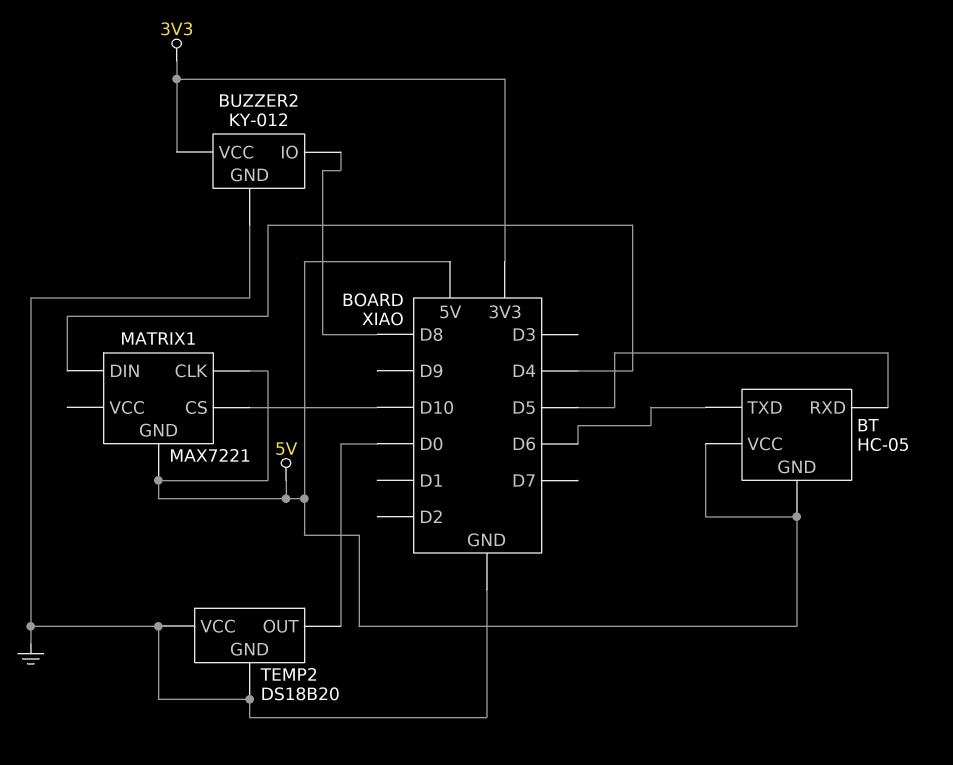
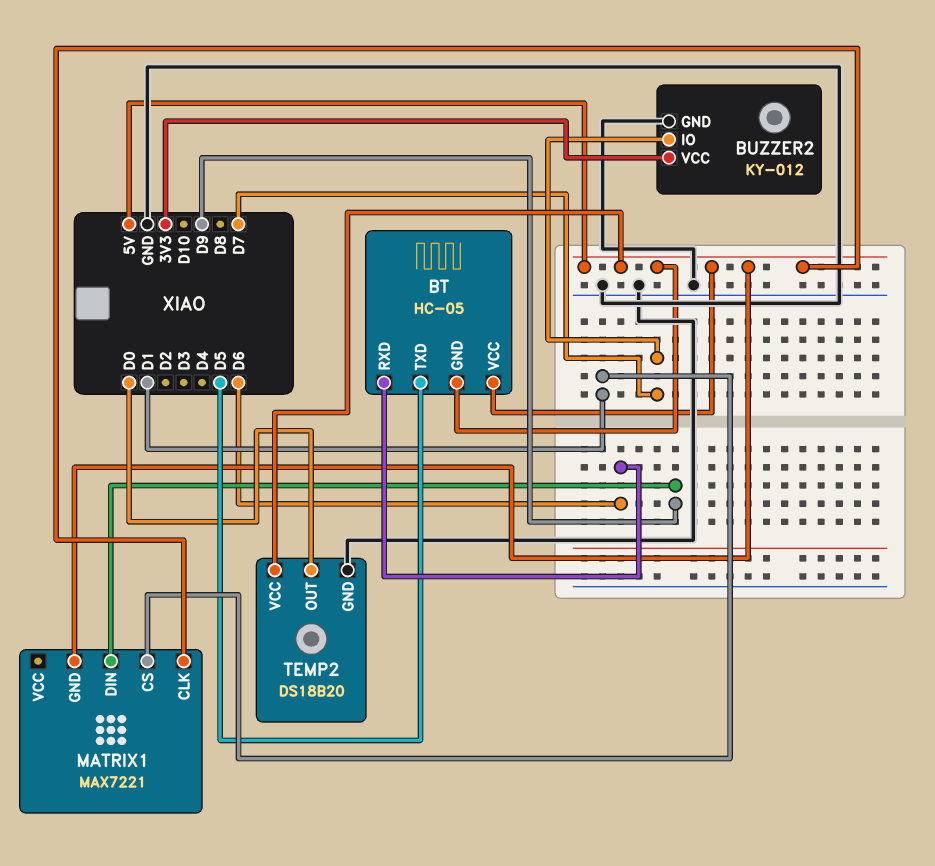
BT pin RXD: D5 -> D6
BT pin TXD: D6 -> D5
BUZZER2 pin IO: D8 -> D7
MATRIX1 pin CS: D10 -> D1
MATRIX1 pin DIN: D4 -> D9
TEMP2 pin VCC: GND -> 5V

